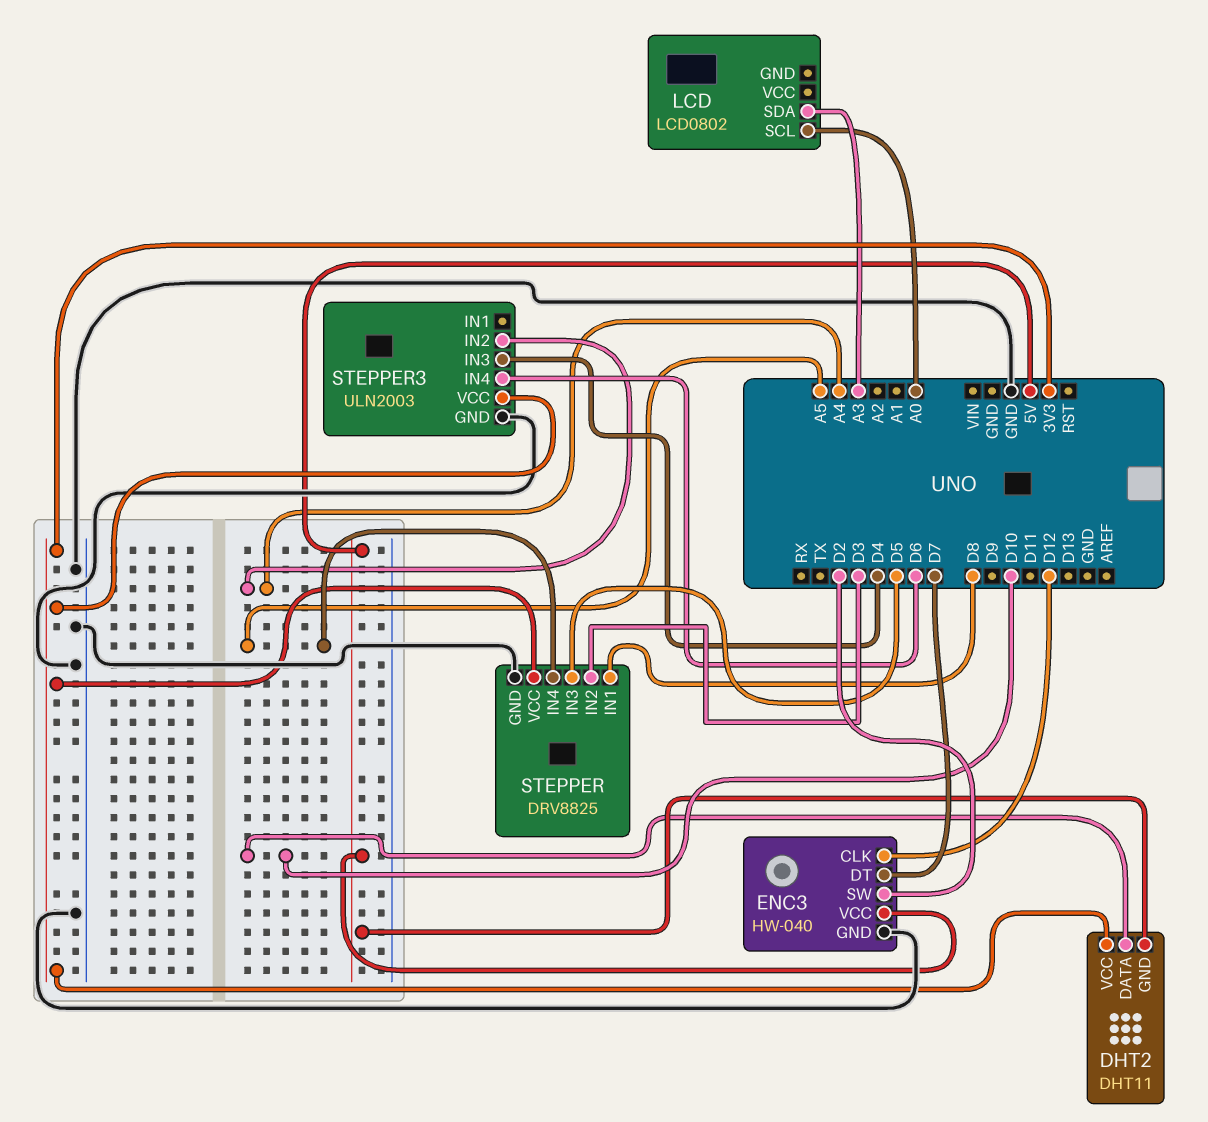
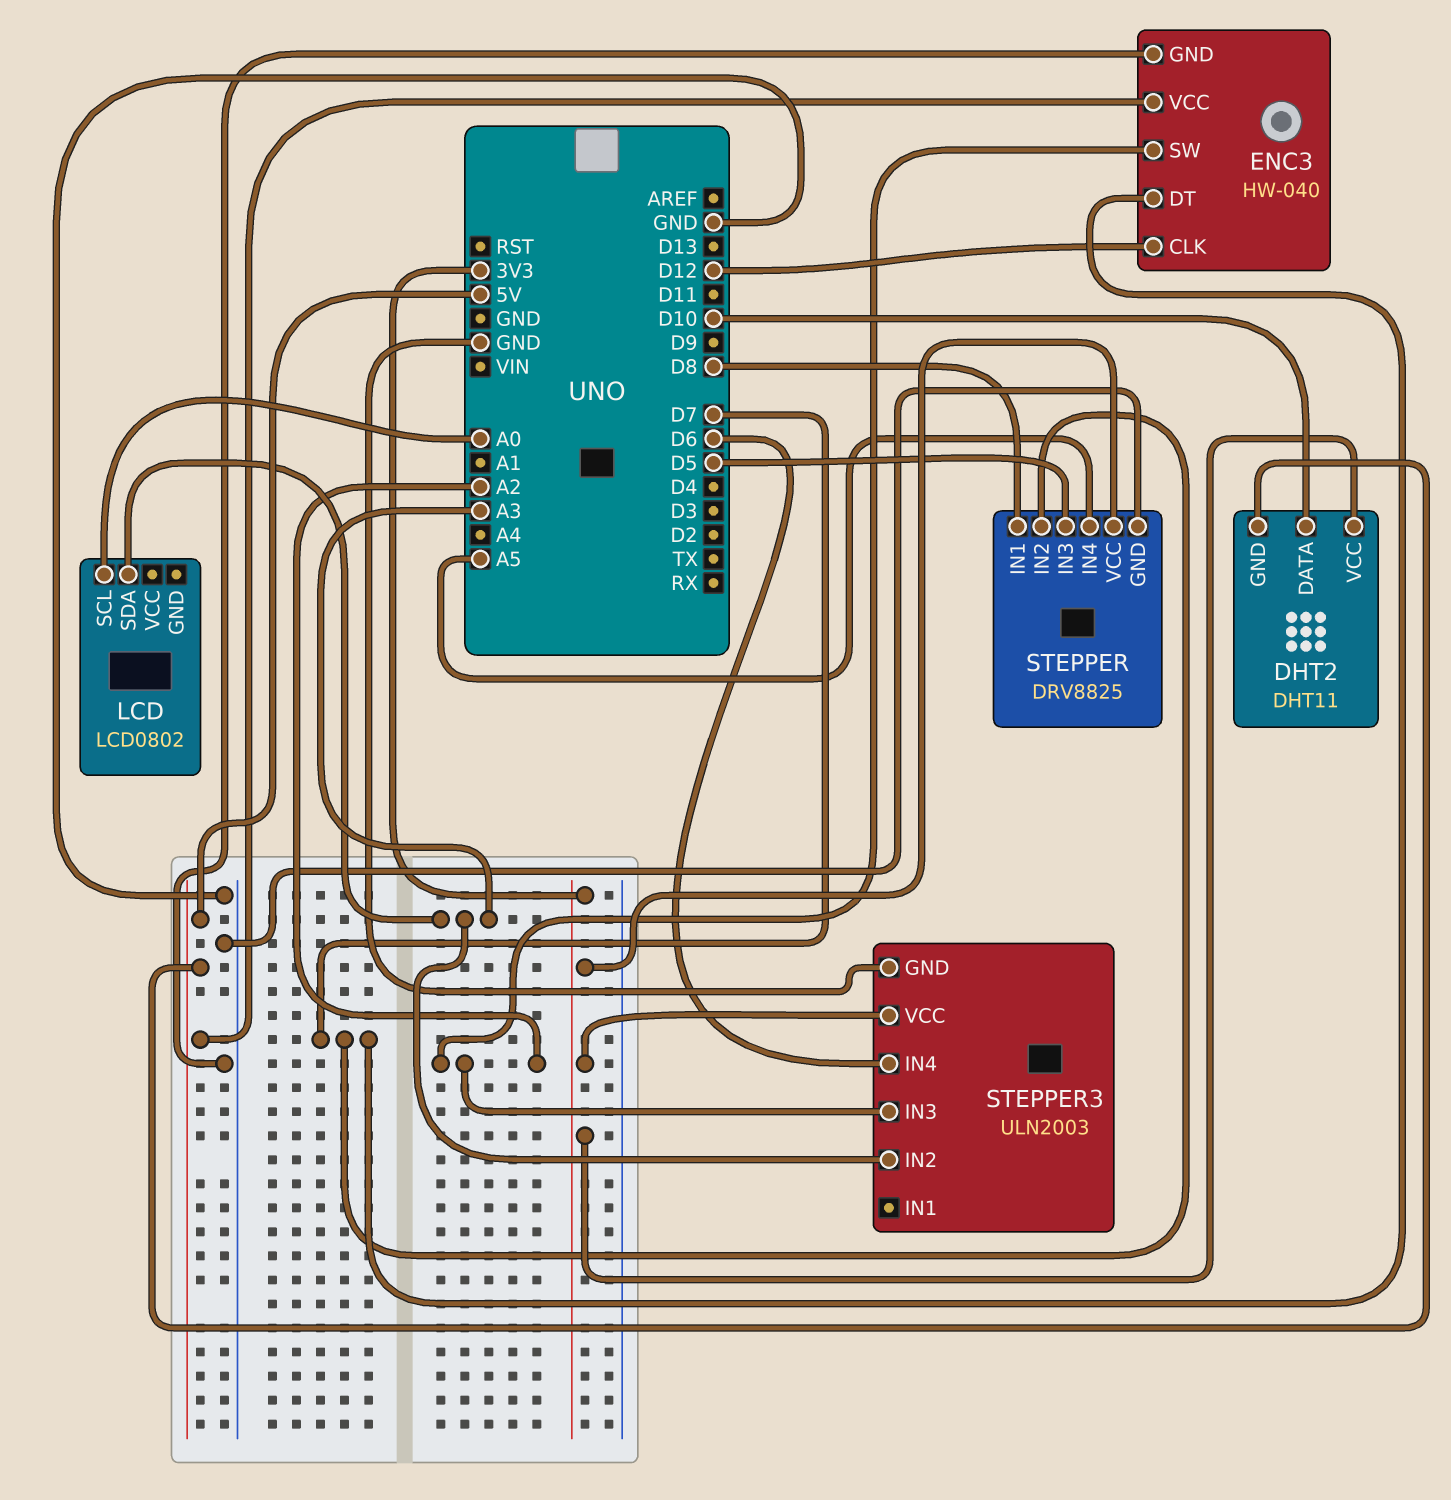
ENC3 pin SW: D2 -> A2
STEPPER pin IN2: D3 -> D7
STEPPER3 pin IN2: A4 -> A3
STEPPER3 pin IN3: D4 -> A2

